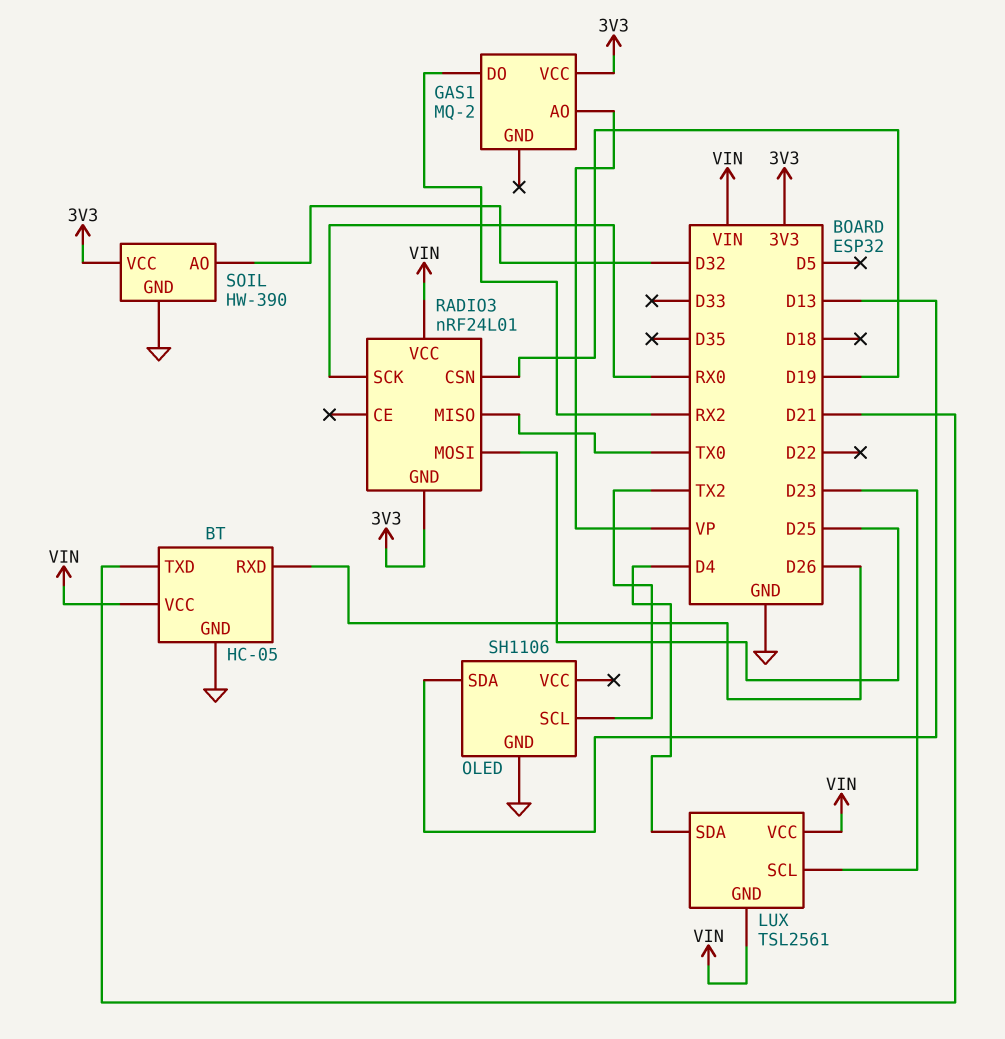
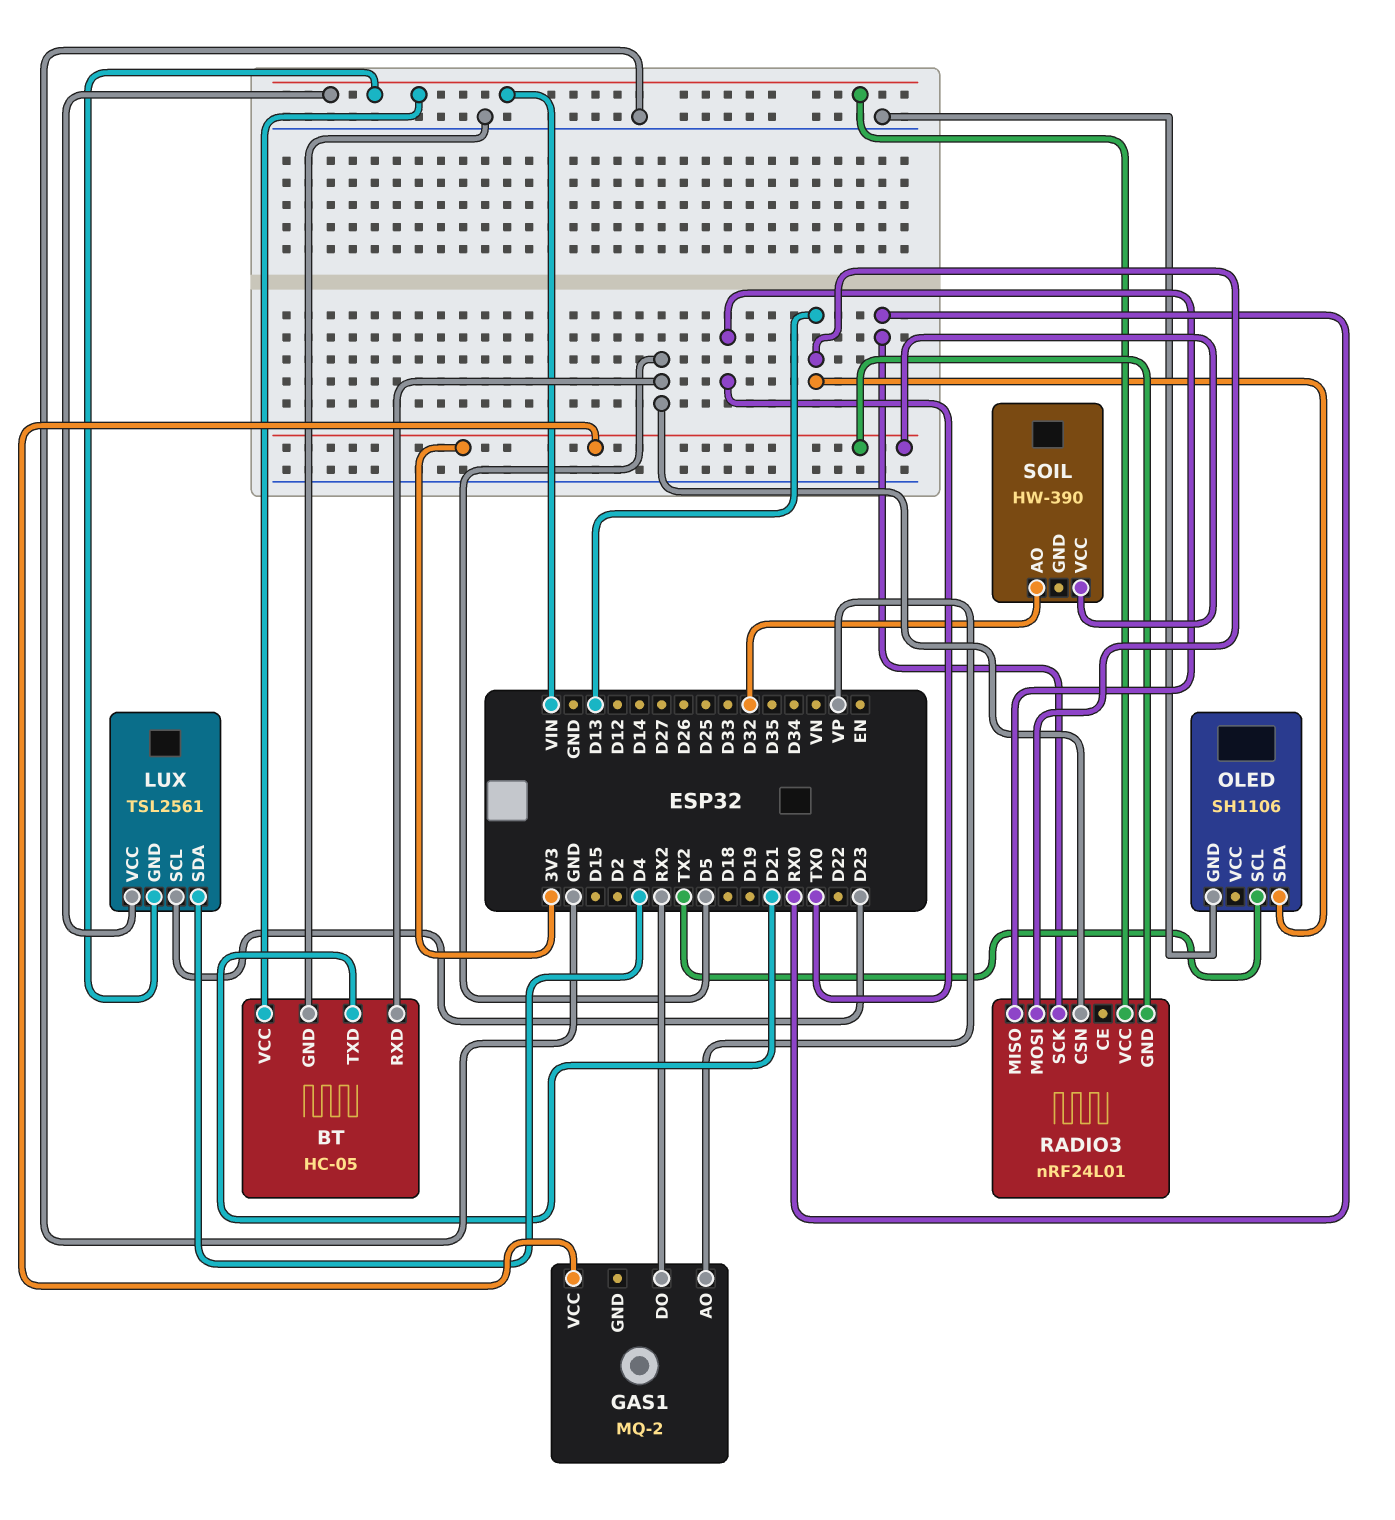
BT pin RXD: D26 -> D5
RADIO3 pin CSN: D19 -> D5
RADIO3 pin MOSI: D25 -> D13
SOIL pin GND: GND -> none

